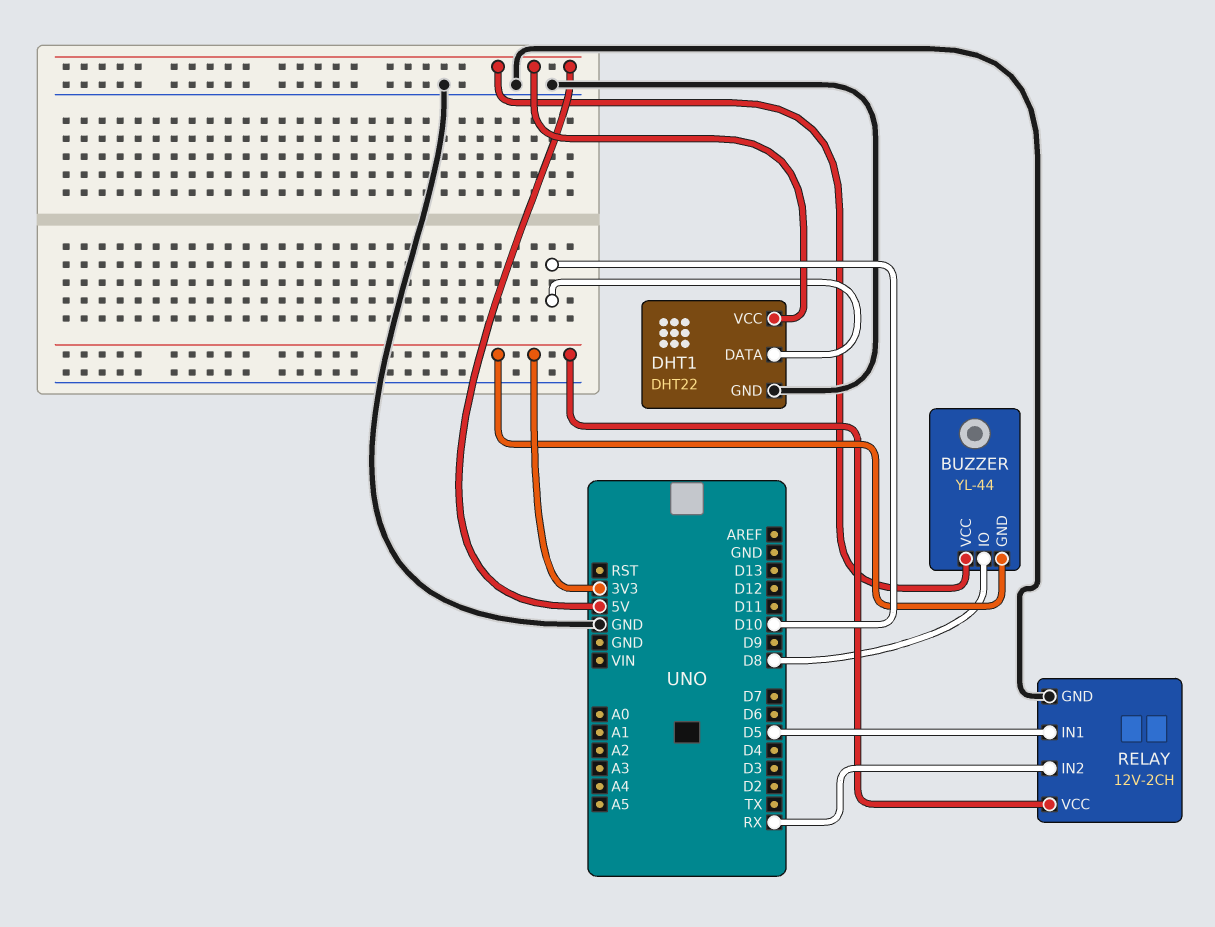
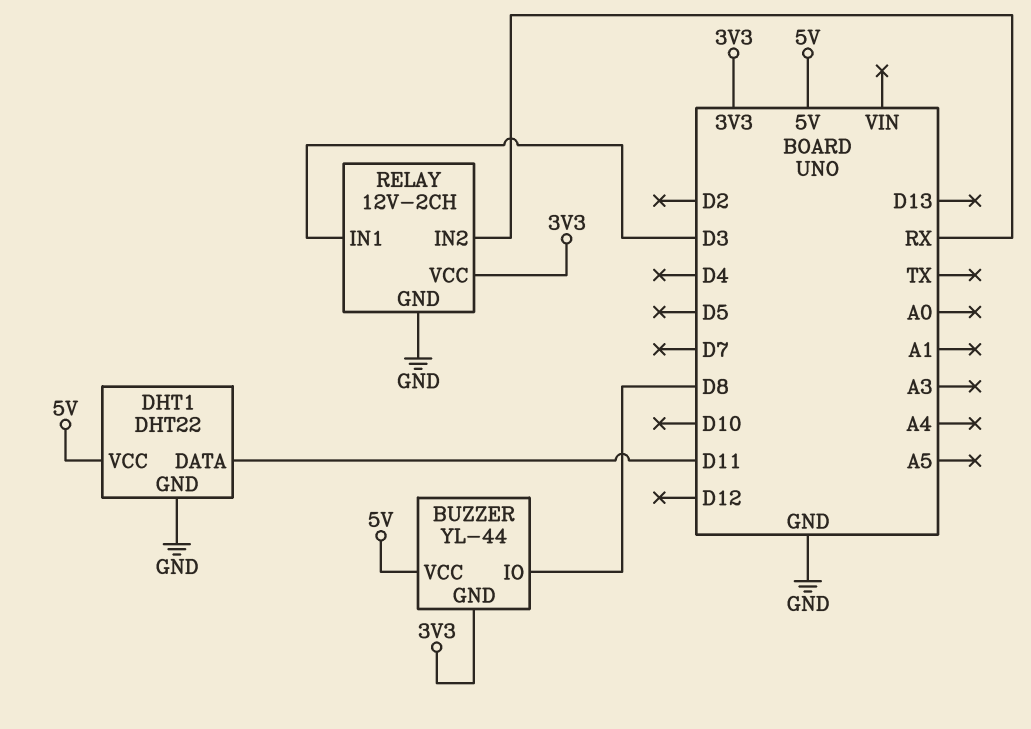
DHT1 pin DATA: D10 -> D11
RELAY pin IN1: D5 -> D3

